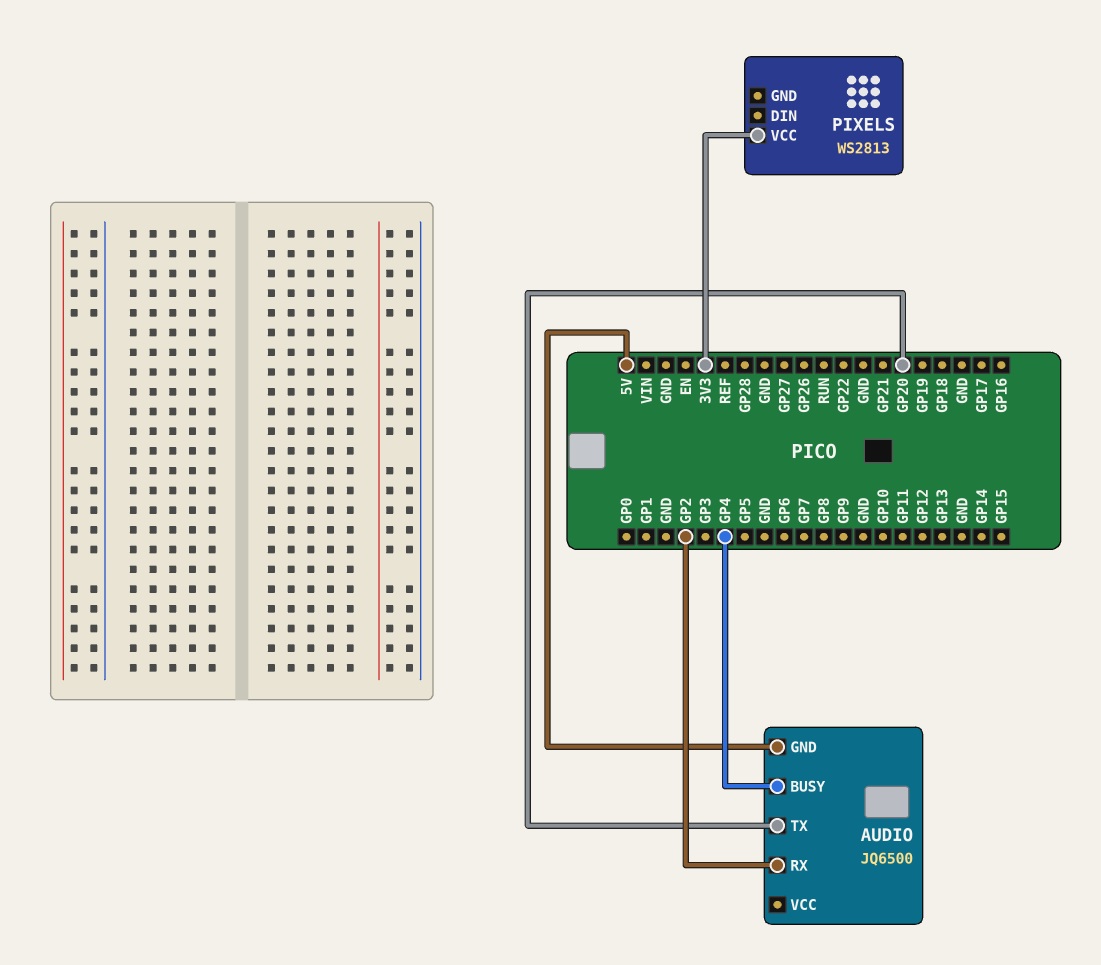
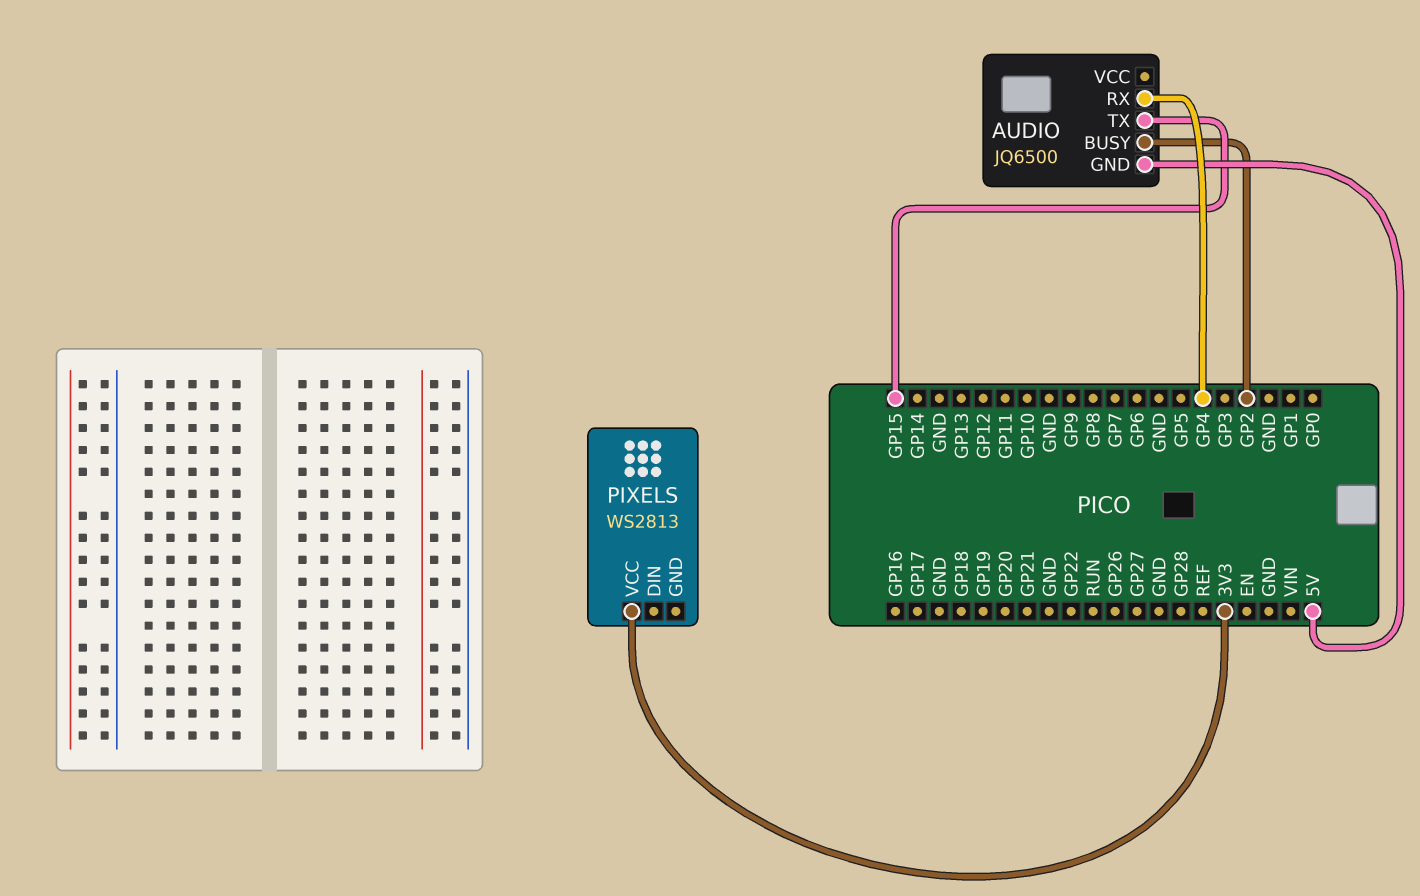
AUDIO pin BUSY: GP4 -> GP2
AUDIO pin RX: GP2 -> GP4
AUDIO pin TX: GP20 -> GP15

